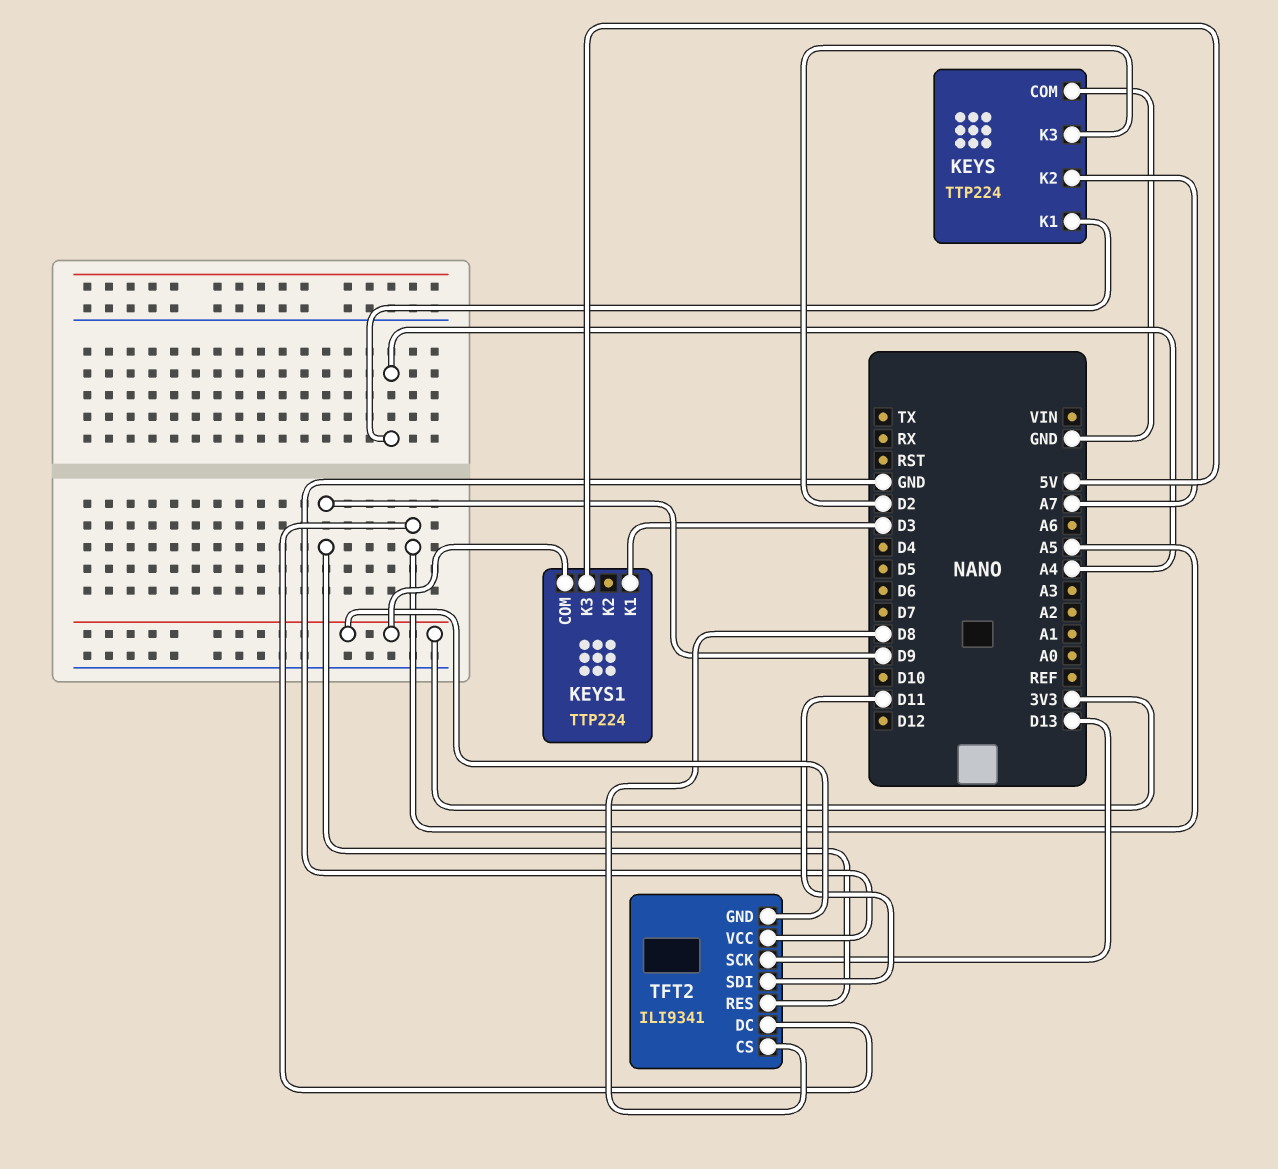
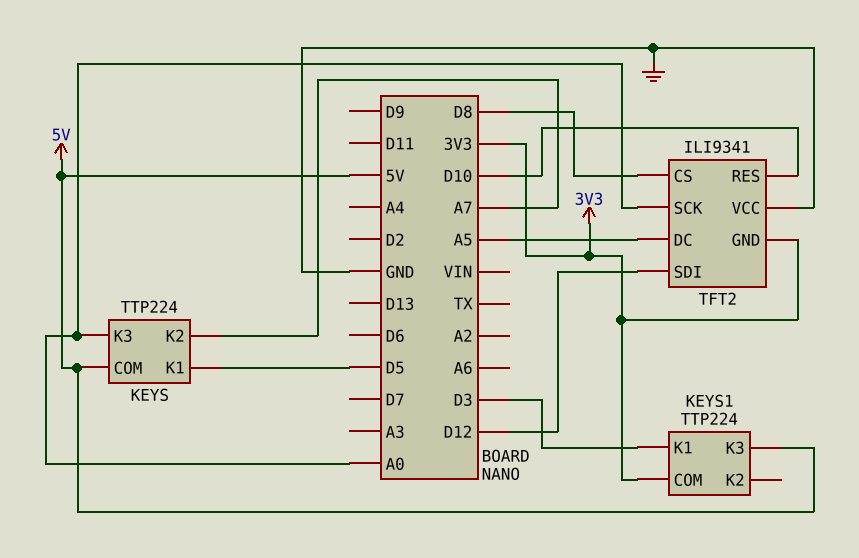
KEYS pin COM: GND -> 5V
KEYS pin K1: A4 -> D5
KEYS pin K3: D2 -> A0
TFT2 pin RES: D9 -> D10
TFT2 pin SCK: D13 -> A0
TFT2 pin SDI: D11 -> D12

